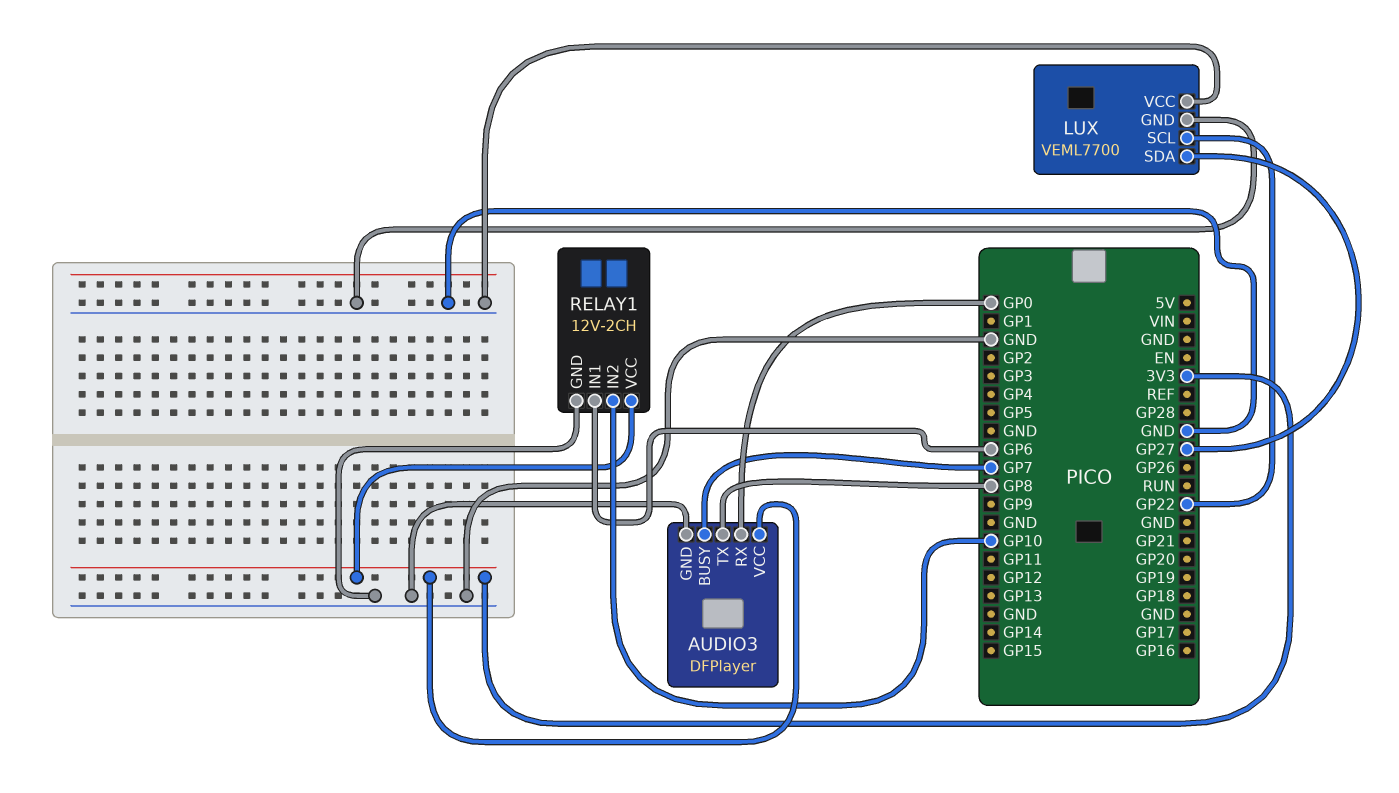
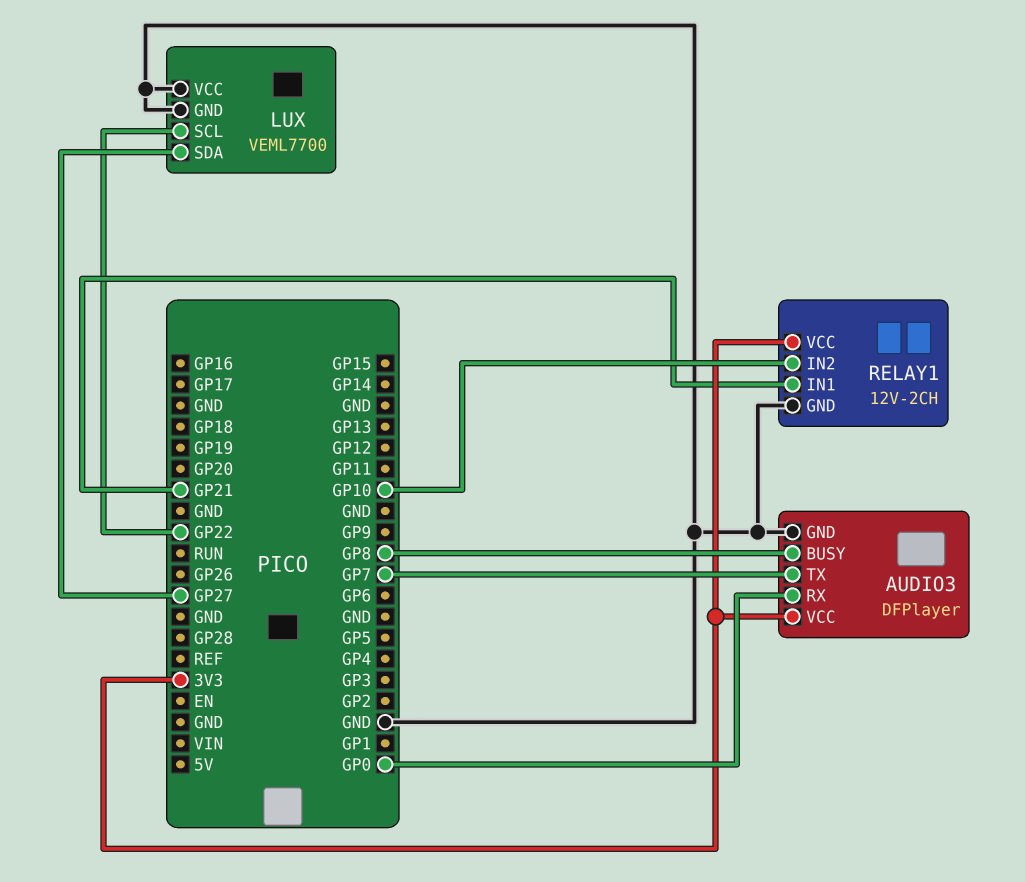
AUDIO3 pin BUSY: GP7 -> GP8
AUDIO3 pin TX: GP8 -> GP7
RELAY1 pin IN1: GP6 -> GP21

